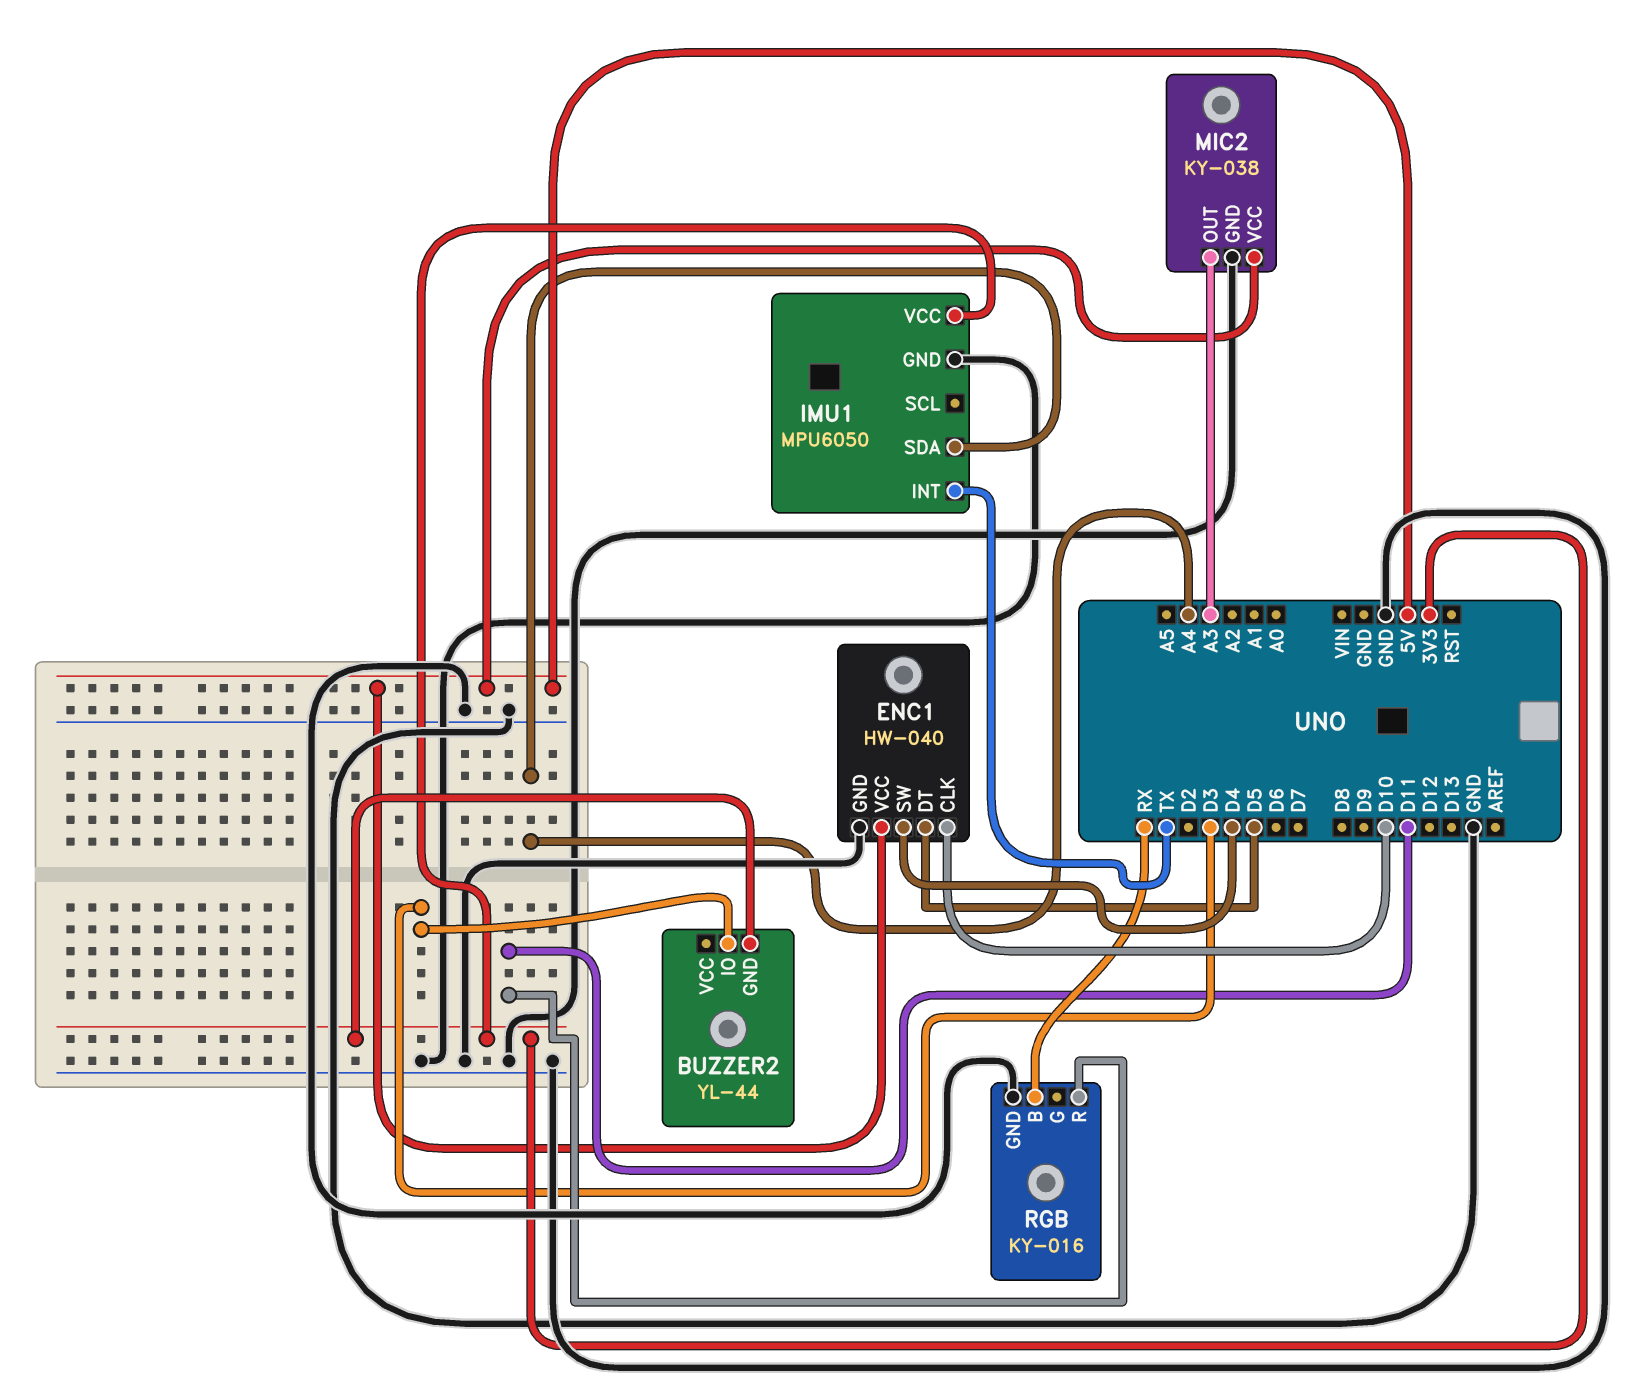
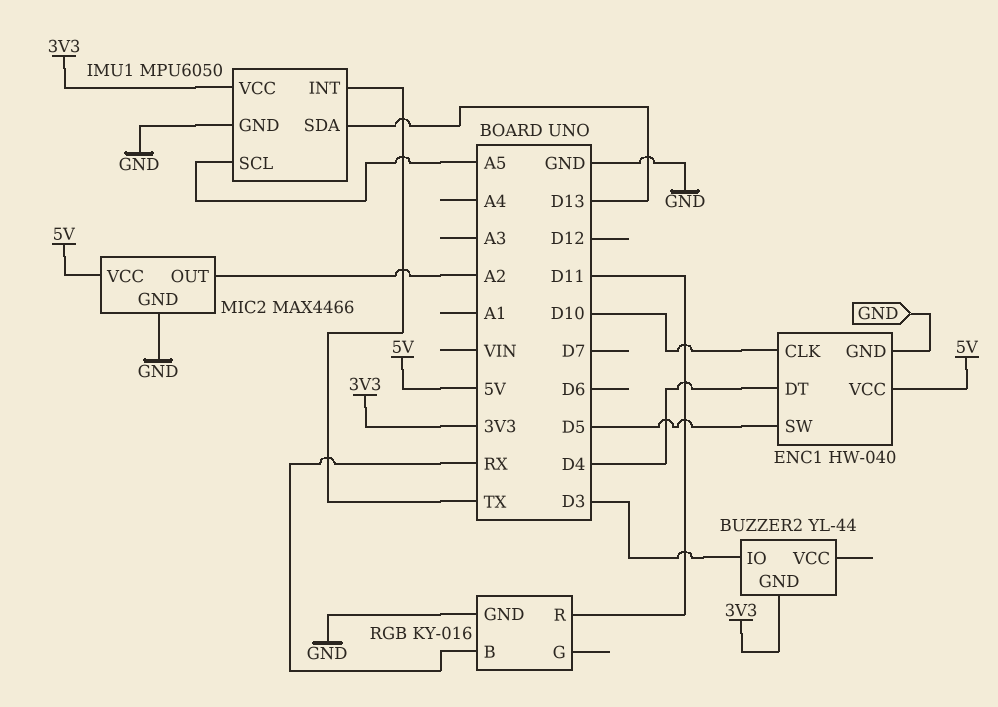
ENC1 pin DT: D5 -> D4
ENC1 pin SW: D4 -> D5
IMU1 pin SCL: none -> A5
IMU1 pin SDA: A4 -> D13
MIC2: KY-038 -> MAX4466
MIC2 pin OUT: A3 -> A2

